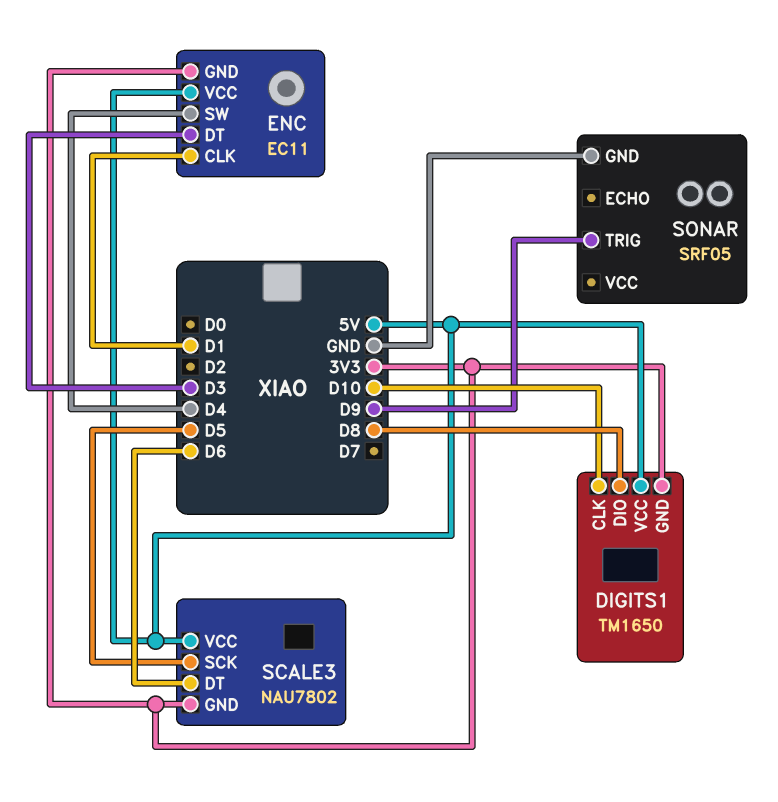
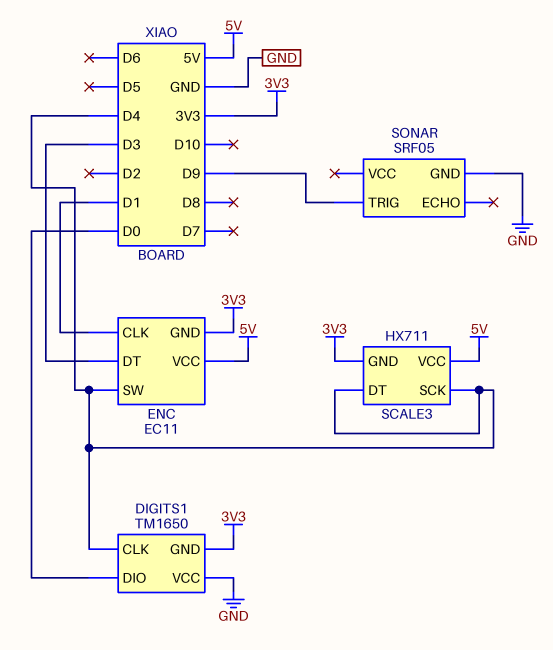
DIGITS1 pin CLK: D10 -> D4
DIGITS1 pin DIO: D8 -> D0
DIGITS1 pin VCC: 5V -> GND
SCALE3: NAU7802 -> HX711
SCALE3 pin DT: D6 -> D4
SCALE3 pin SCK: D5 -> D4

